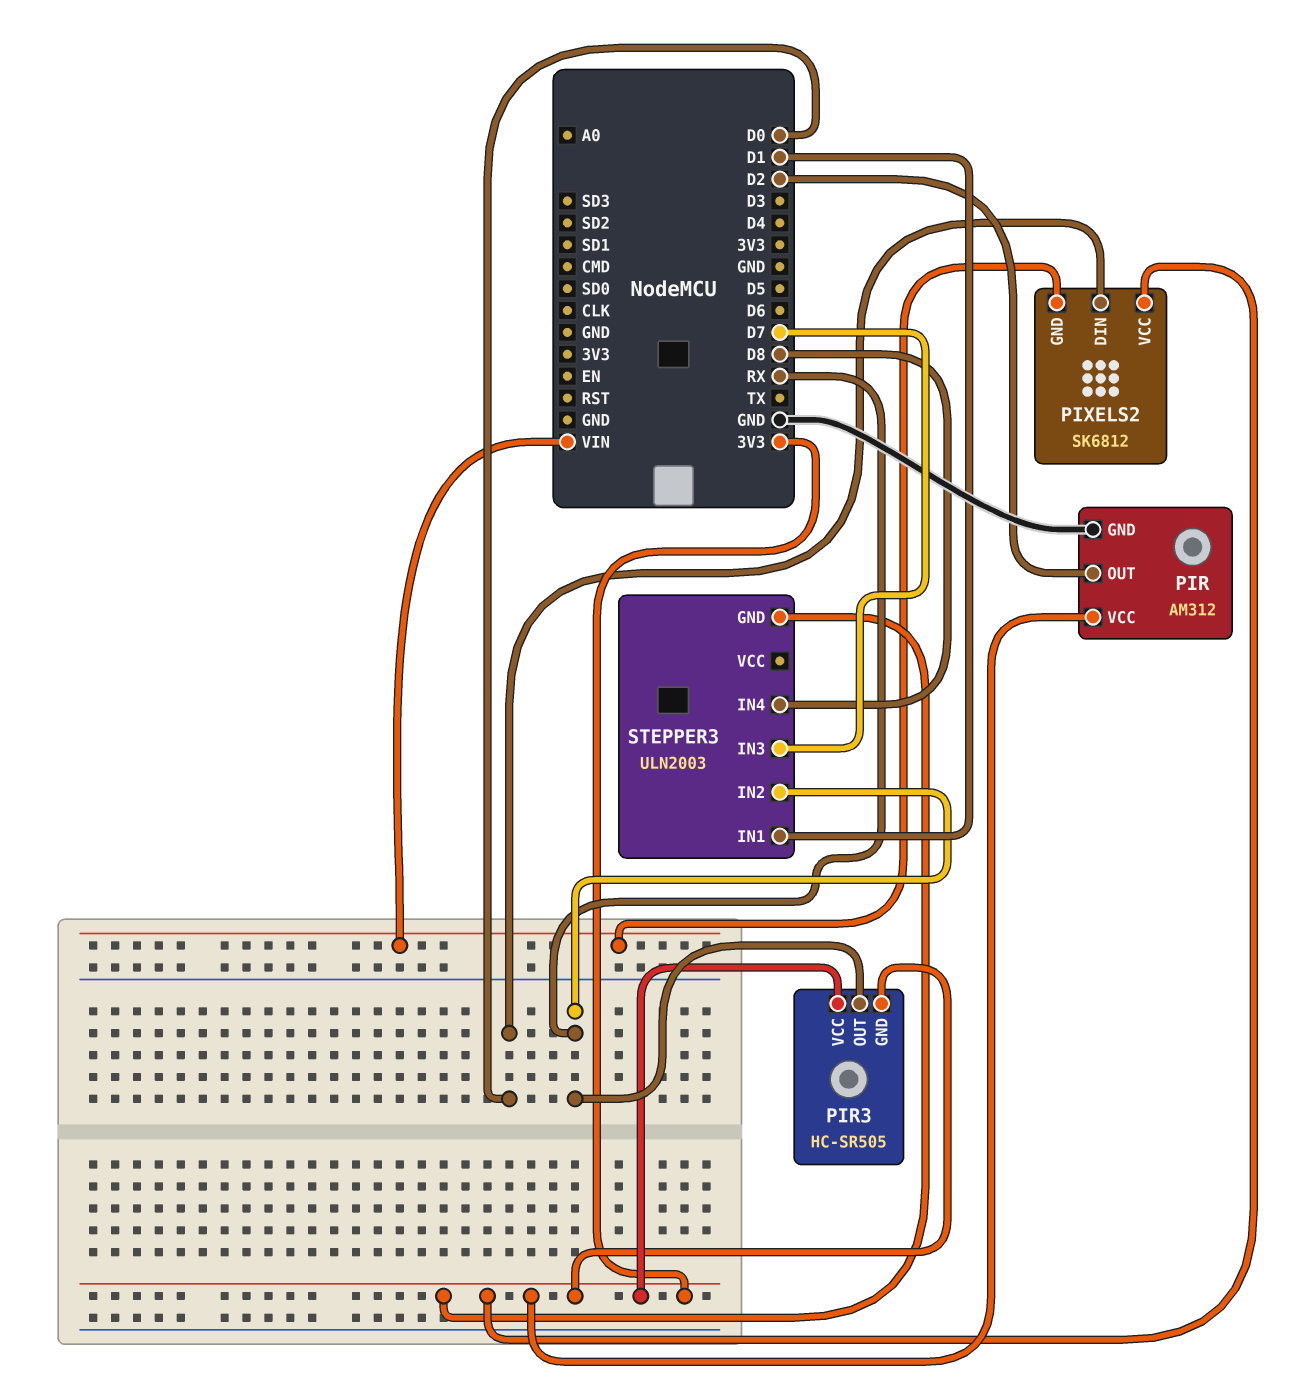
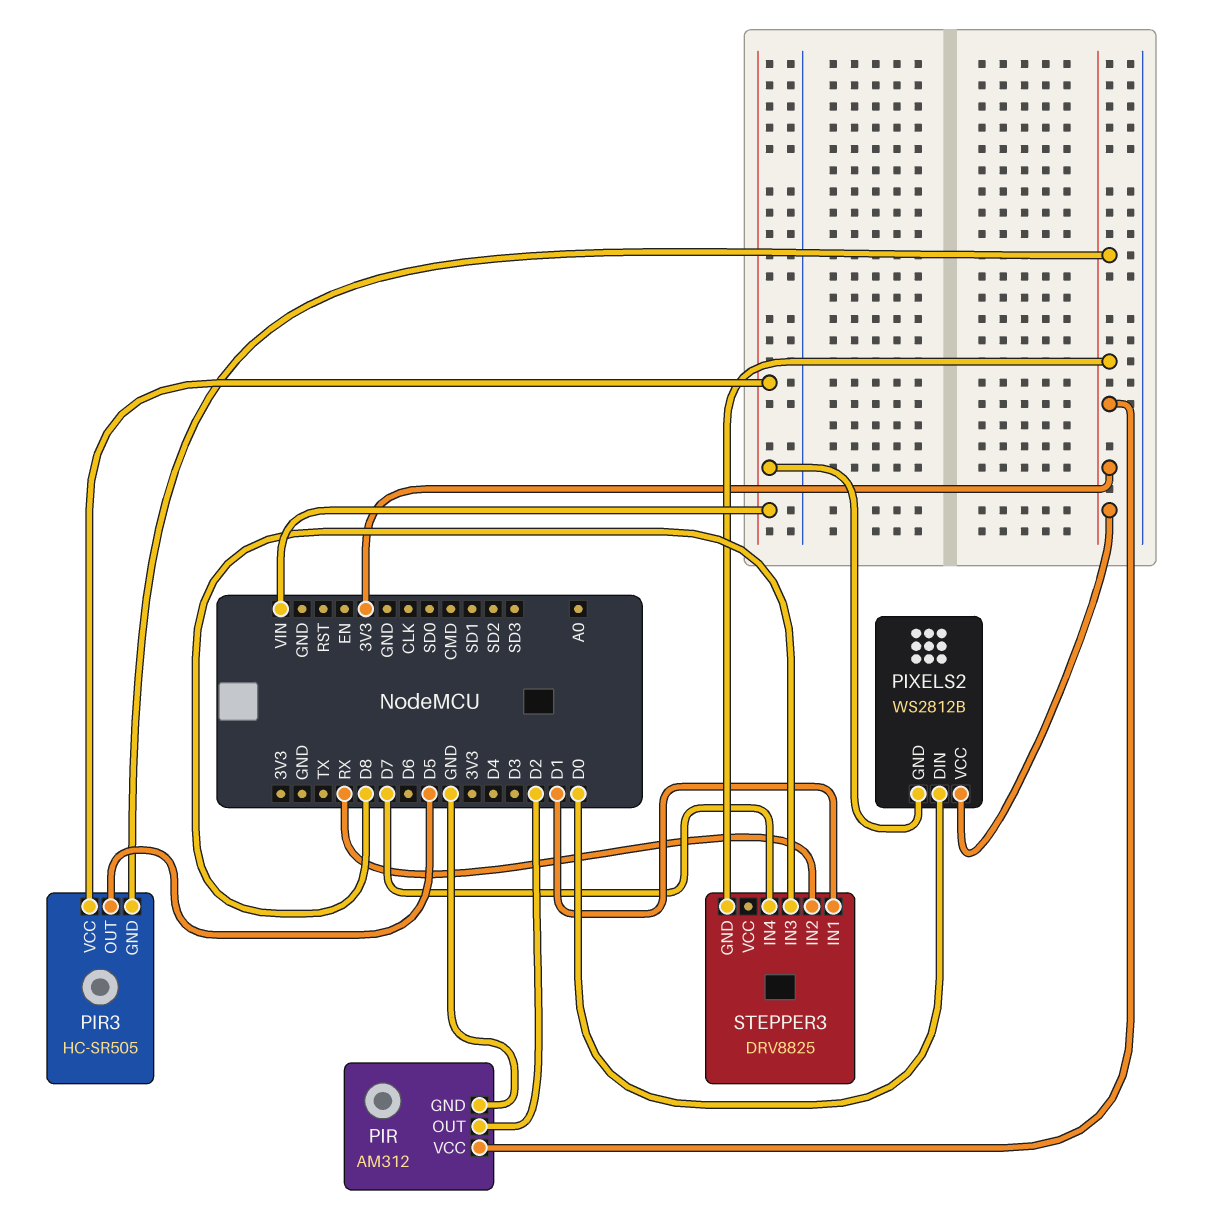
PIR3 pin OUT: RX -> D5
PIR3 pin VCC: 3V3 -> VIN
PIXELS2: SK6812 -> WS2812B
STEPPER3: ULN2003 -> DRV8825
STEPPER3 pin IN3: D7 -> D8
STEPPER3 pin IN4: D8 -> D7

